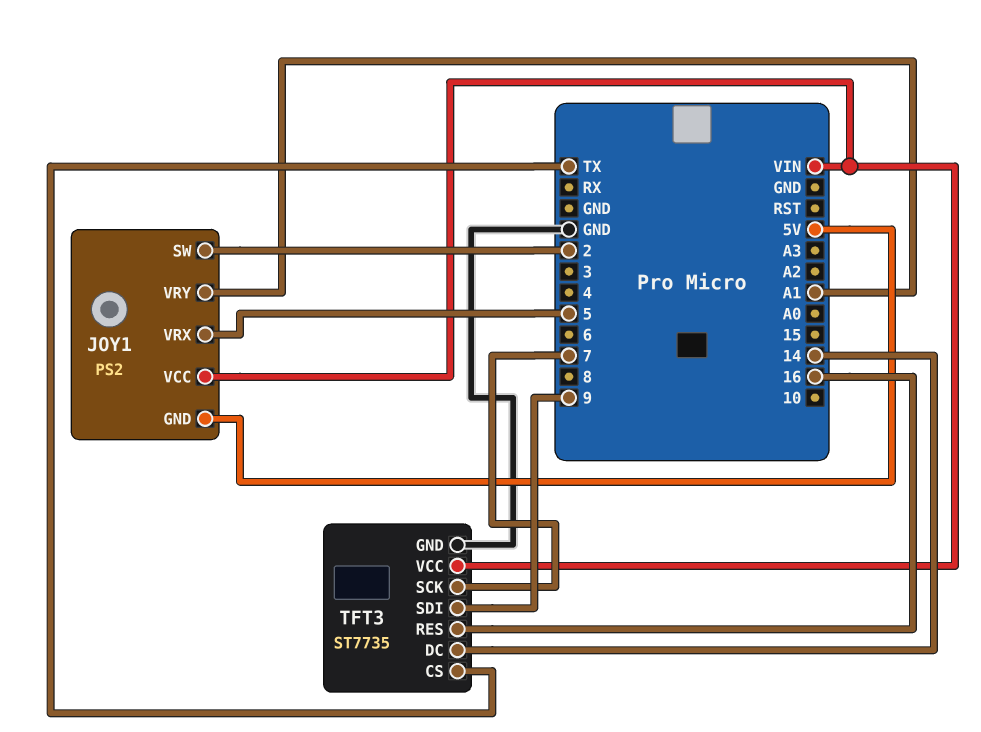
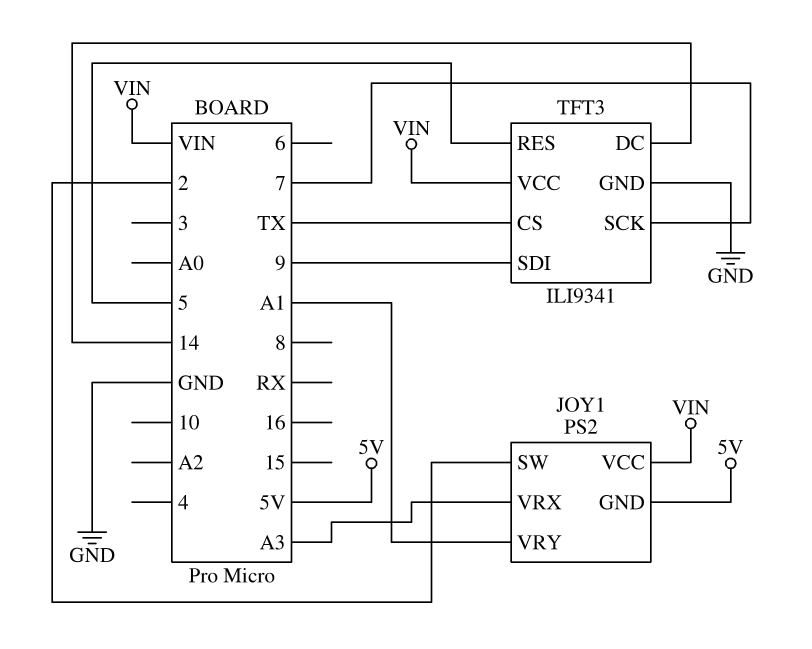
JOY1 pin VRX: 5 -> A3
TFT3: ST7735 -> ILI9341
TFT3 pin RES: 16 -> 5

